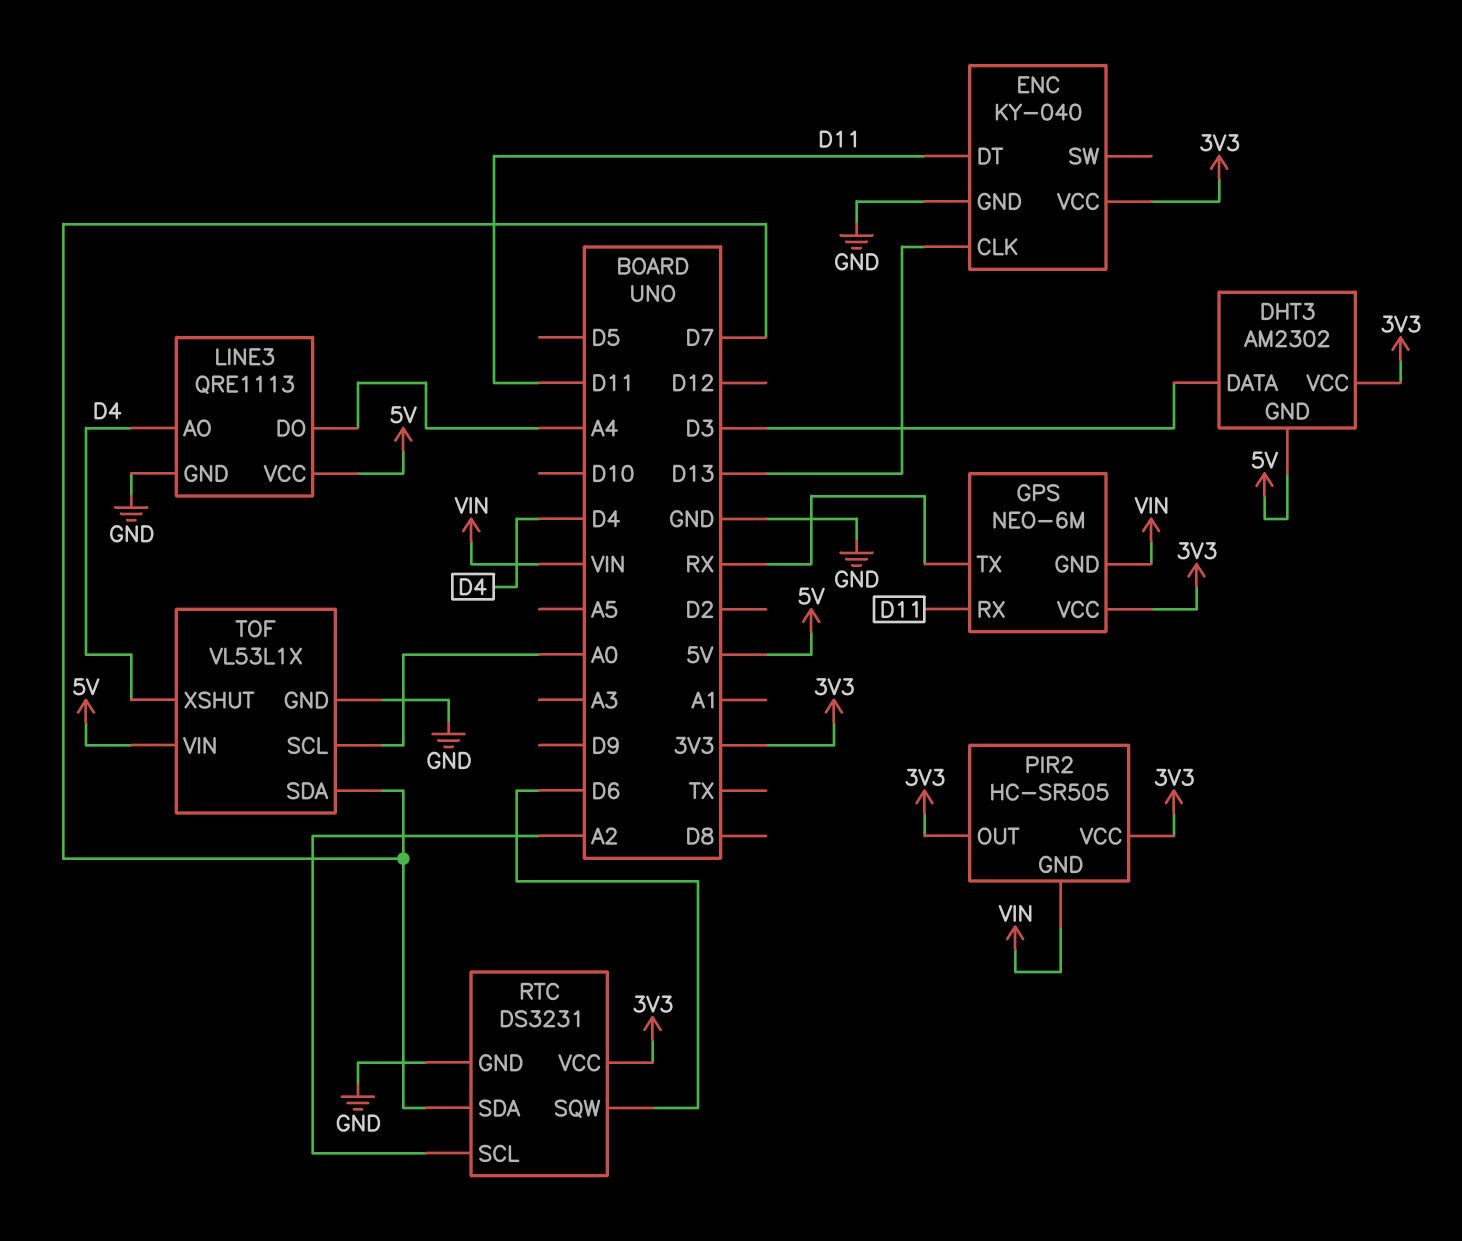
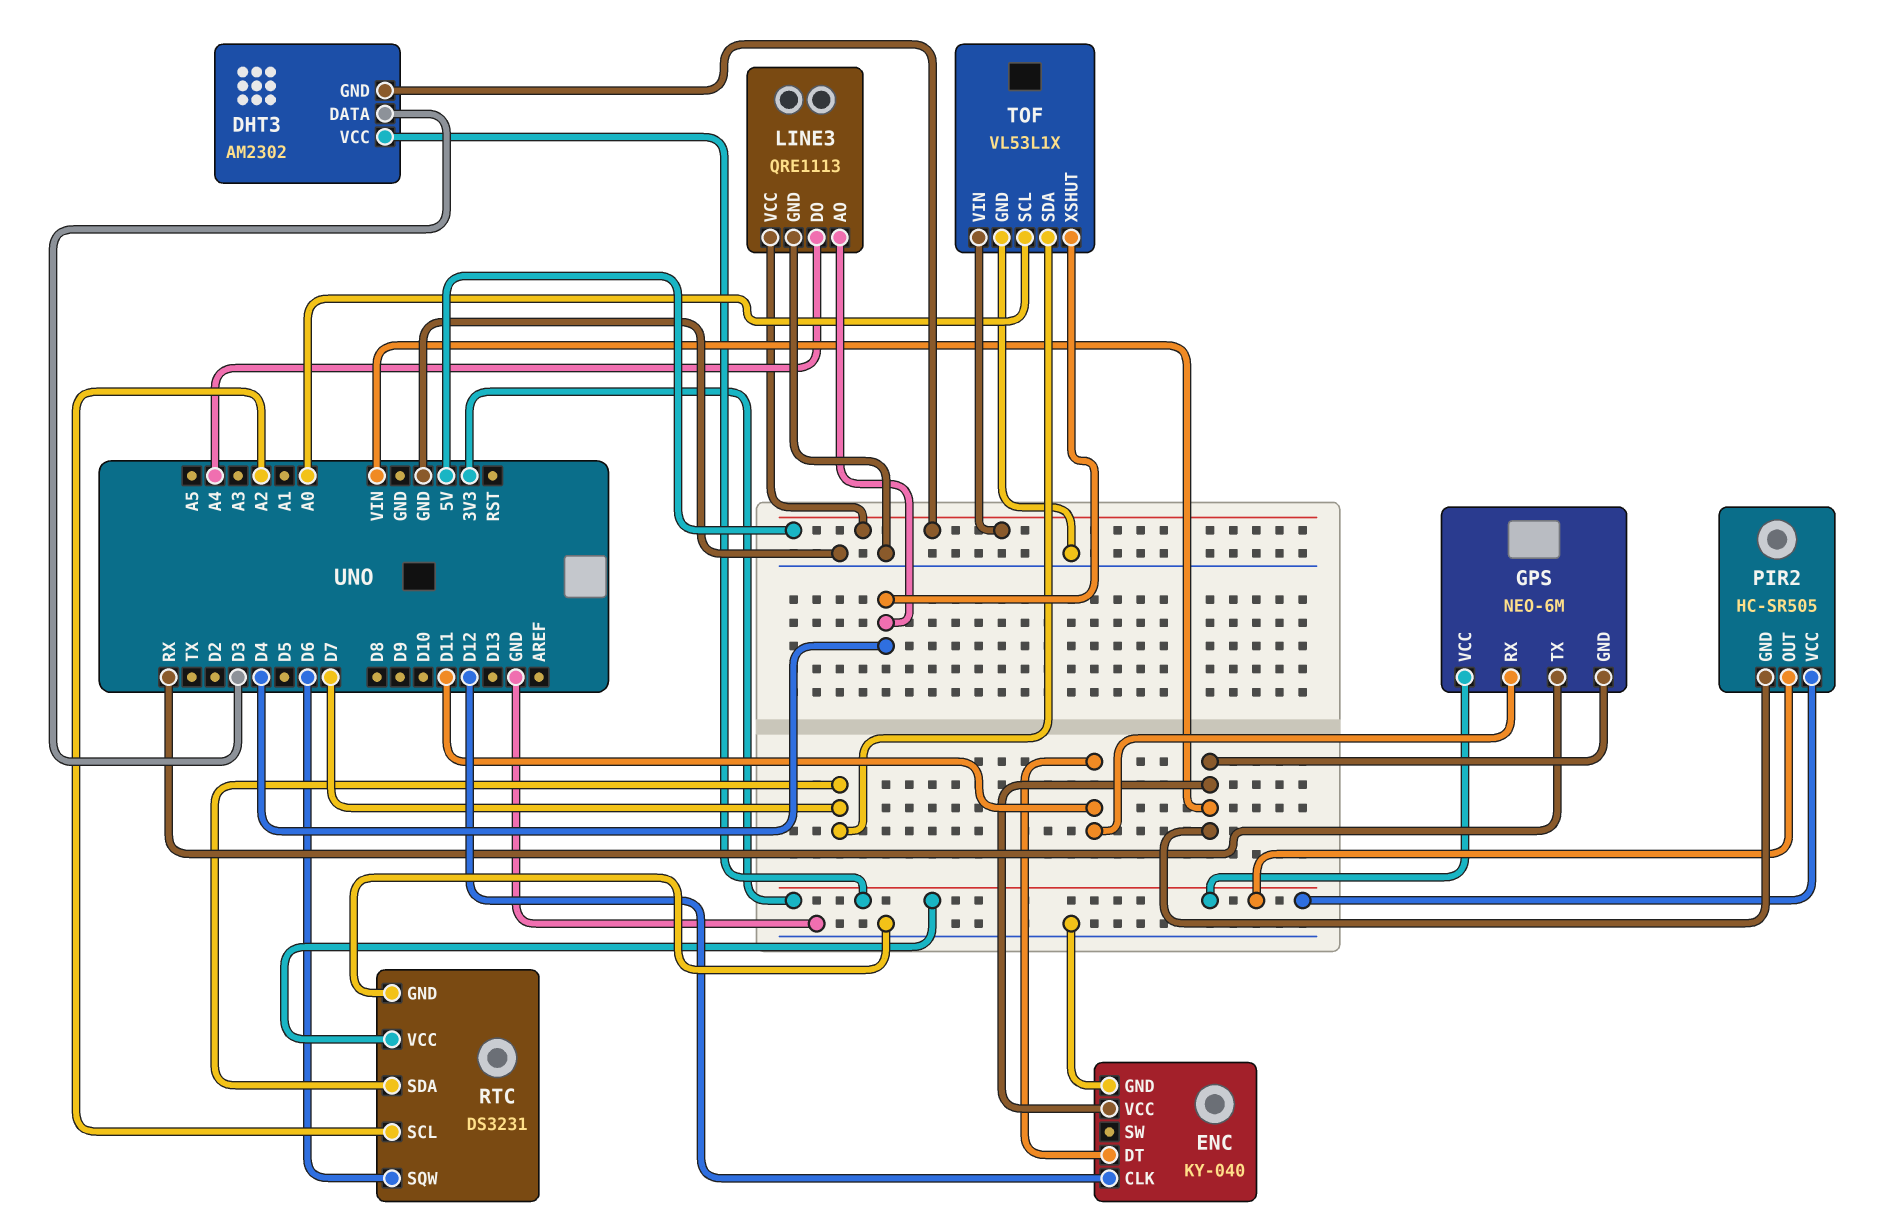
ENC pin CLK: D13 -> D12
ENC pin VCC: 3V3 -> VIN

